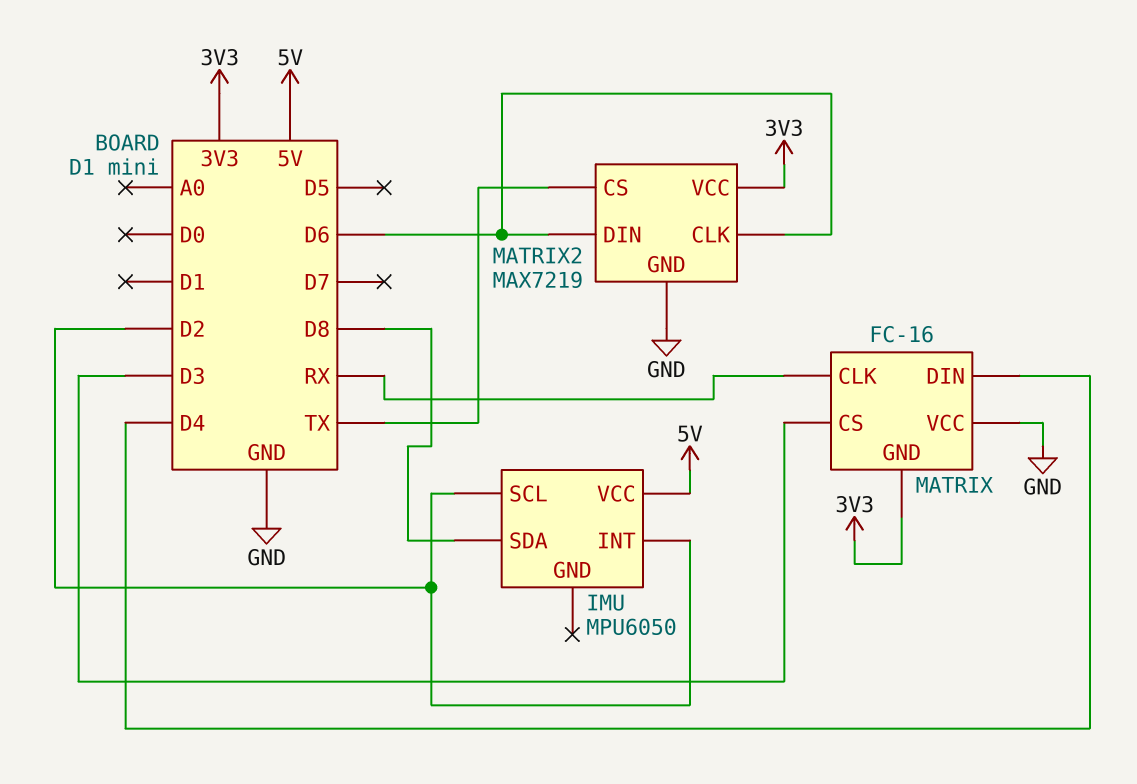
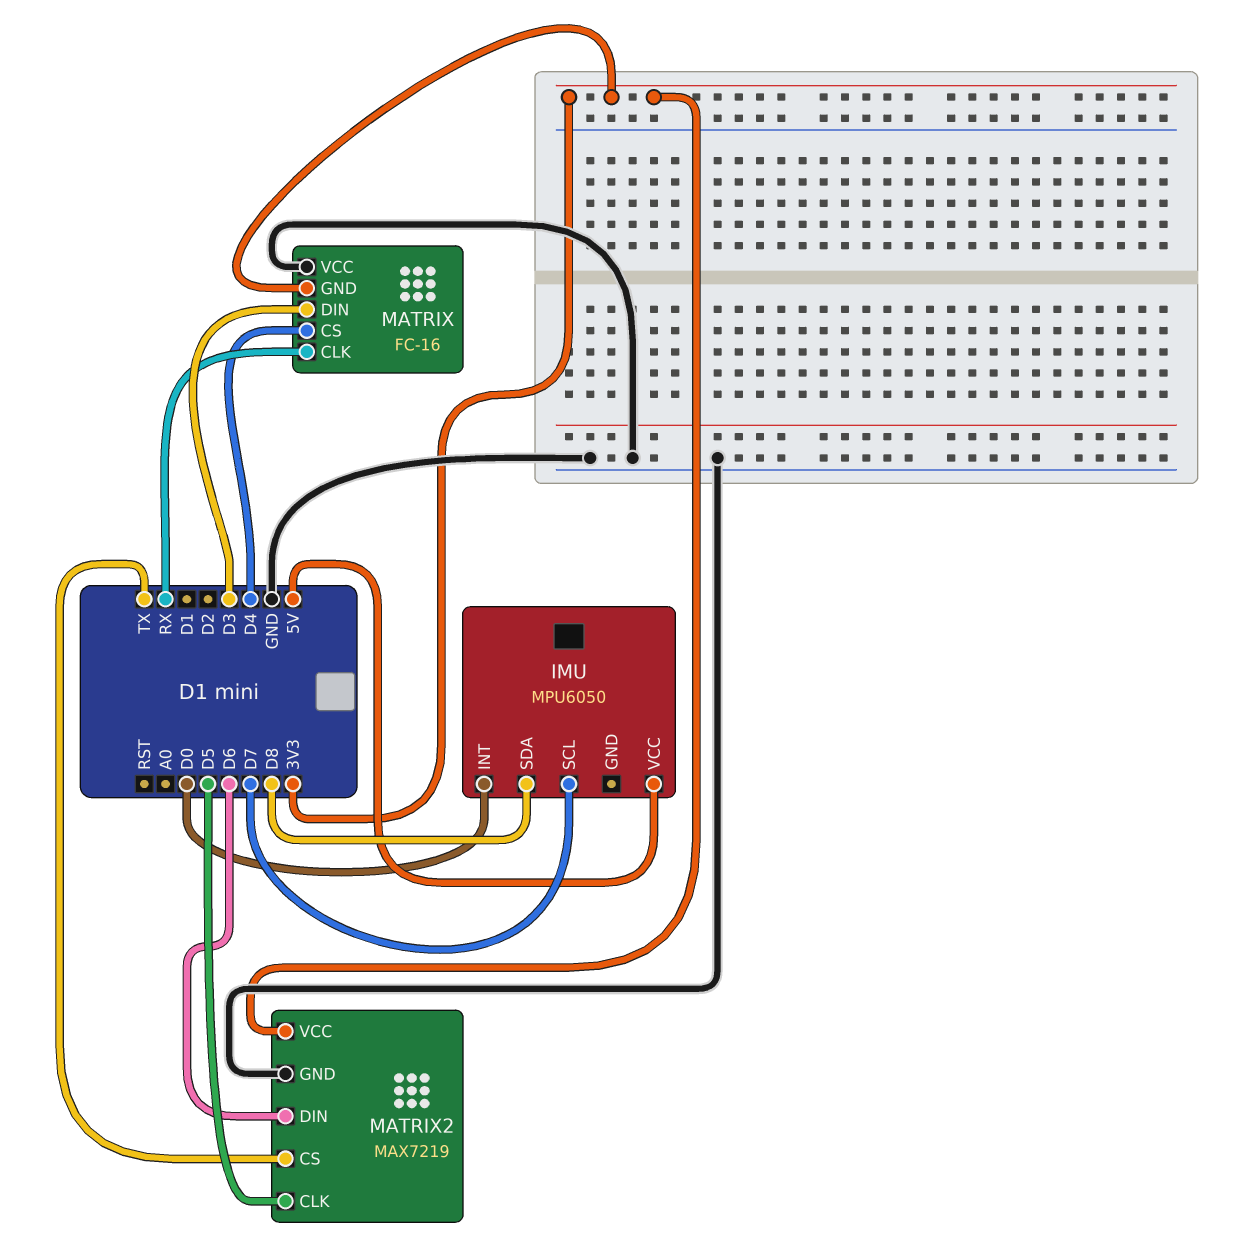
IMU pin INT: D2 -> D0
IMU pin SCL: D2 -> D7
MATRIX pin CS: D3 -> D4
MATRIX pin DIN: D4 -> D3
MATRIX2 pin CLK: D6 -> D5

